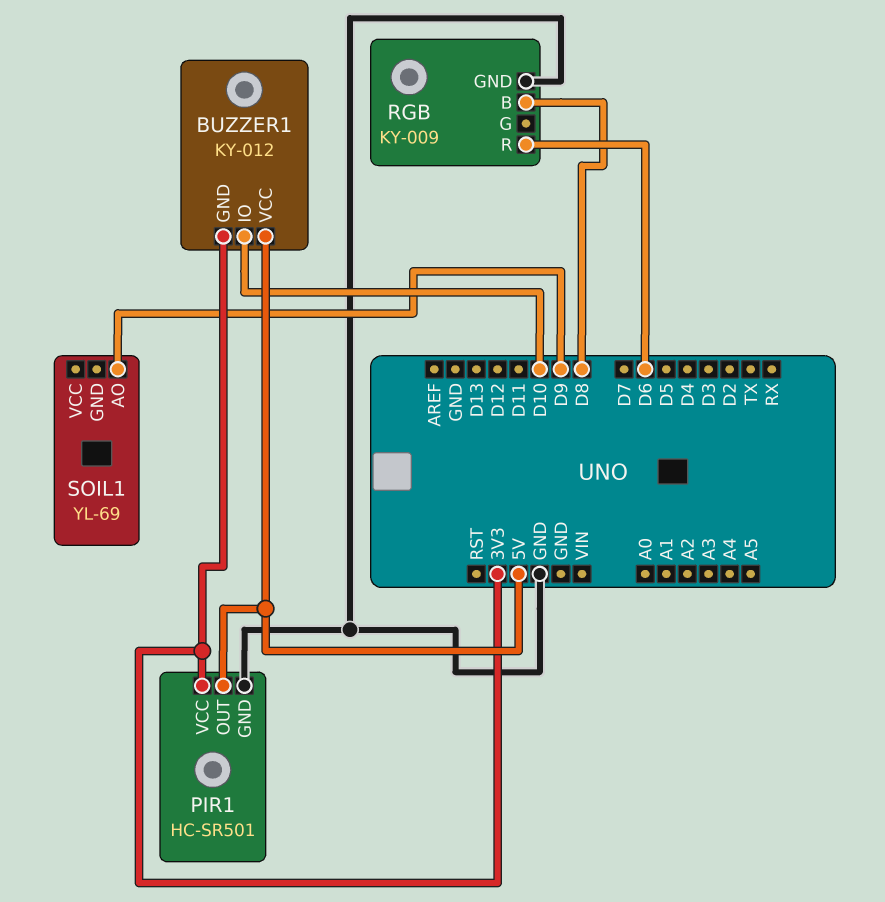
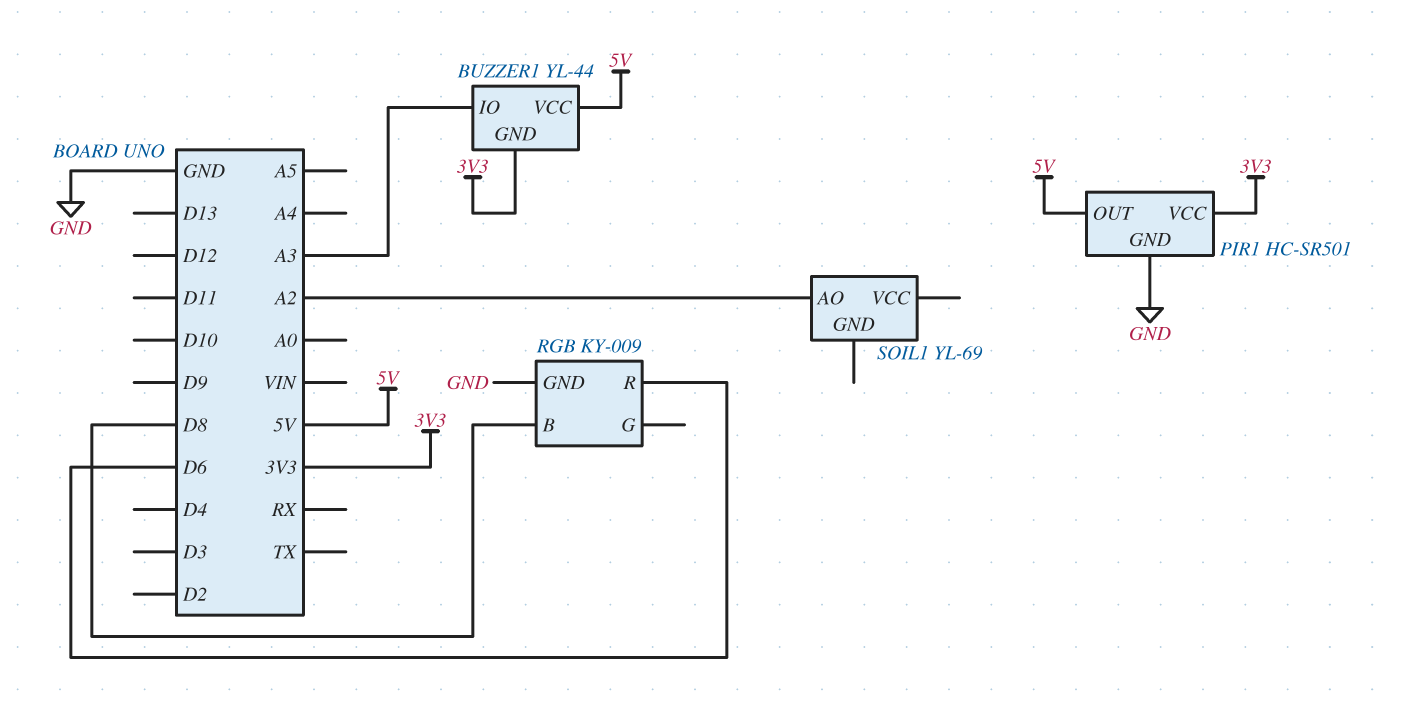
BUZZER1: KY-012 -> YL-44
BUZZER1 pin IO: D10 -> A3
SOIL1 pin AO: D9 -> A2

